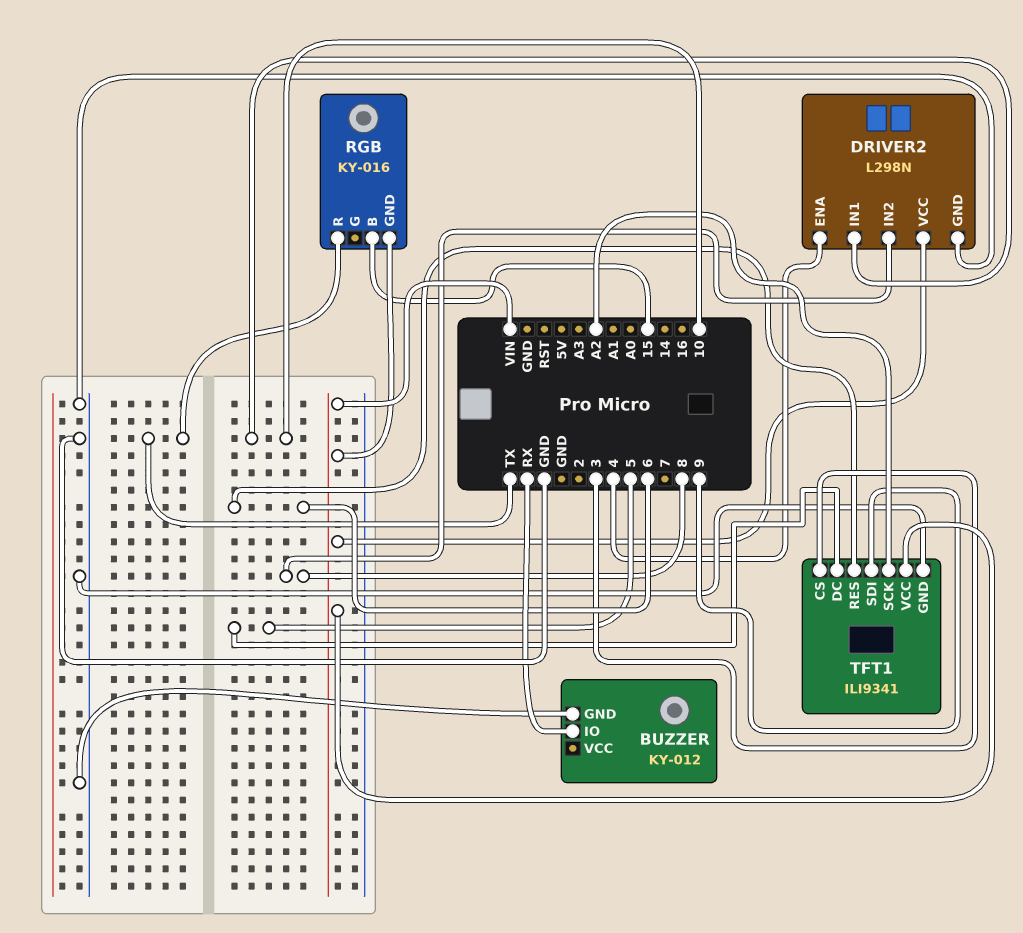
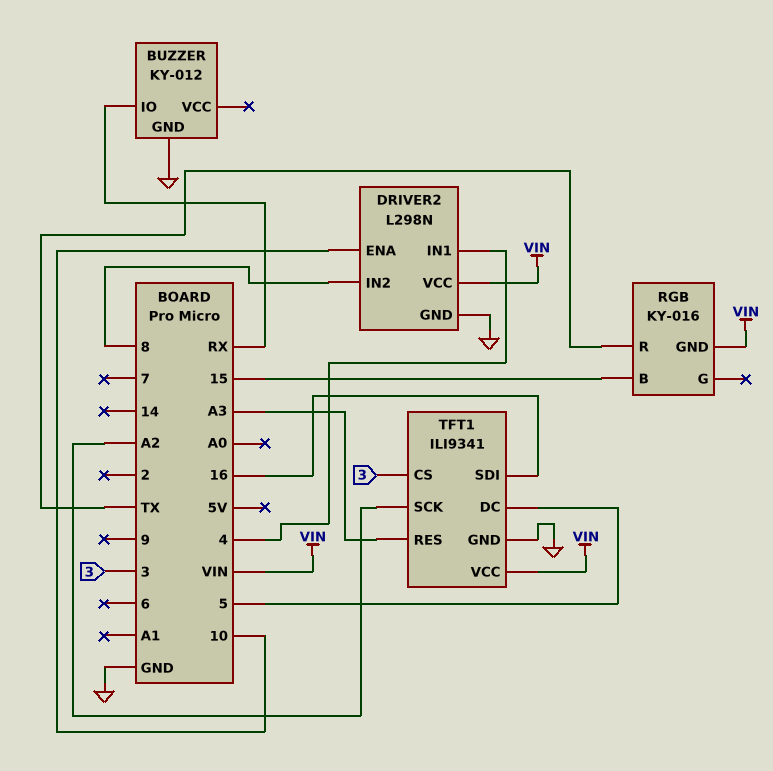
DRIVER2 pin ENA: 4 -> 10
DRIVER2 pin IN1: 10 -> 4
TFT1 pin RES: 6 -> A3
TFT1 pin SDI: 9 -> 16

